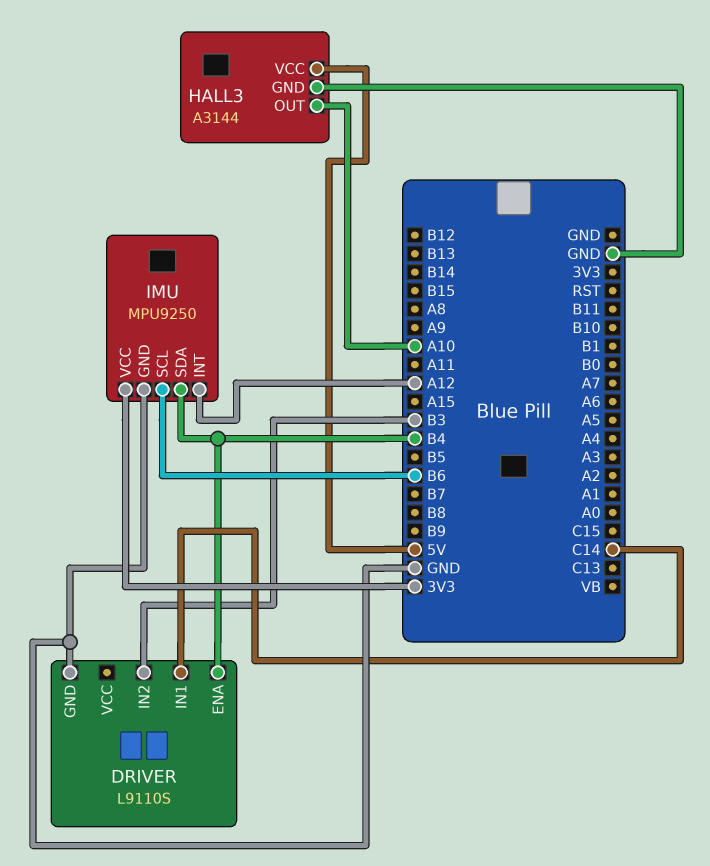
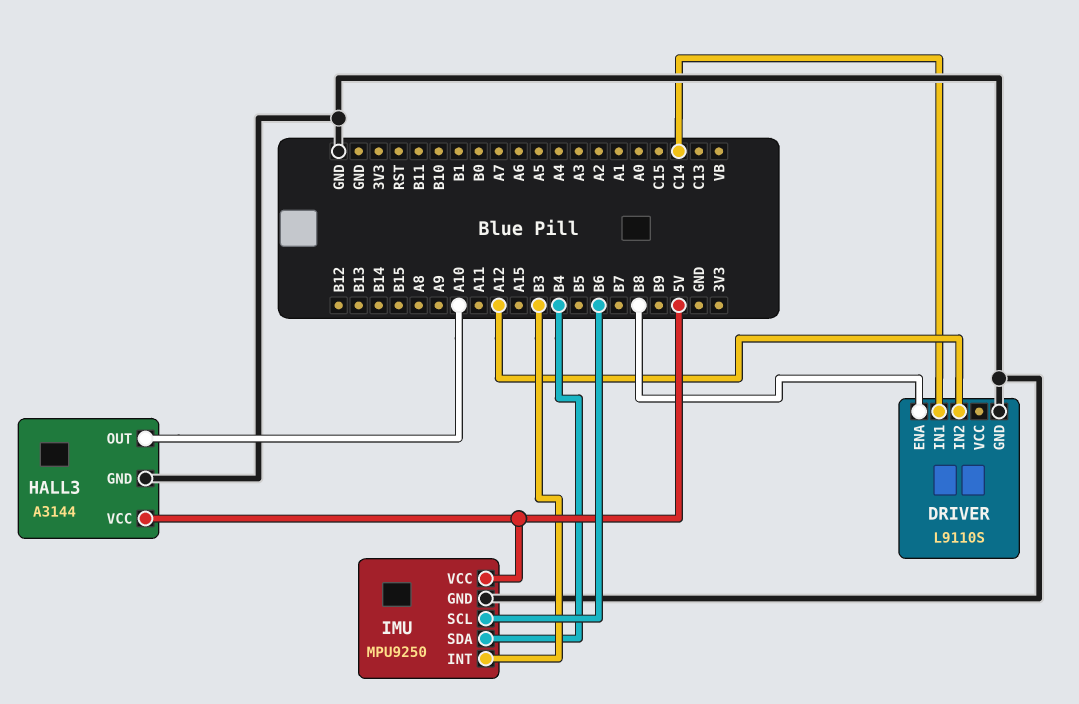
DRIVER pin ENA: B4 -> B8
DRIVER pin IN2: B3 -> A12
IMU pin INT: A12 -> B3
IMU pin VCC: 3V3 -> 5V

